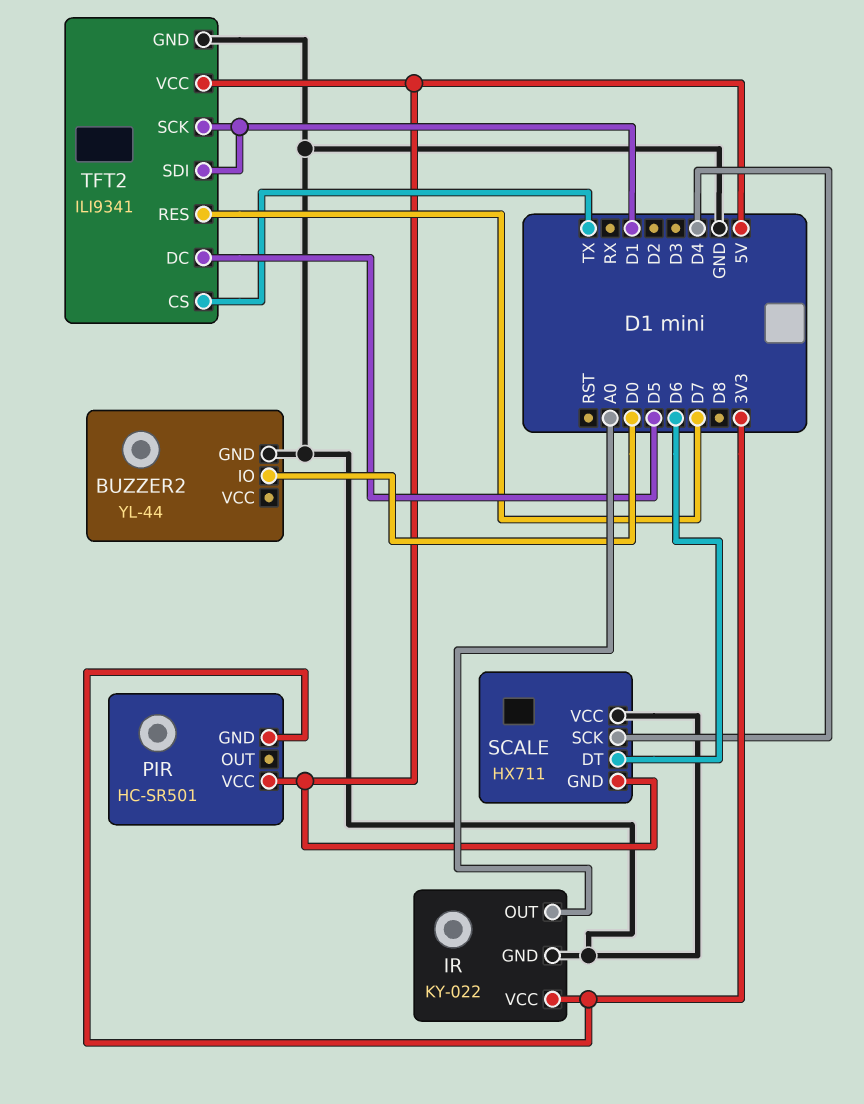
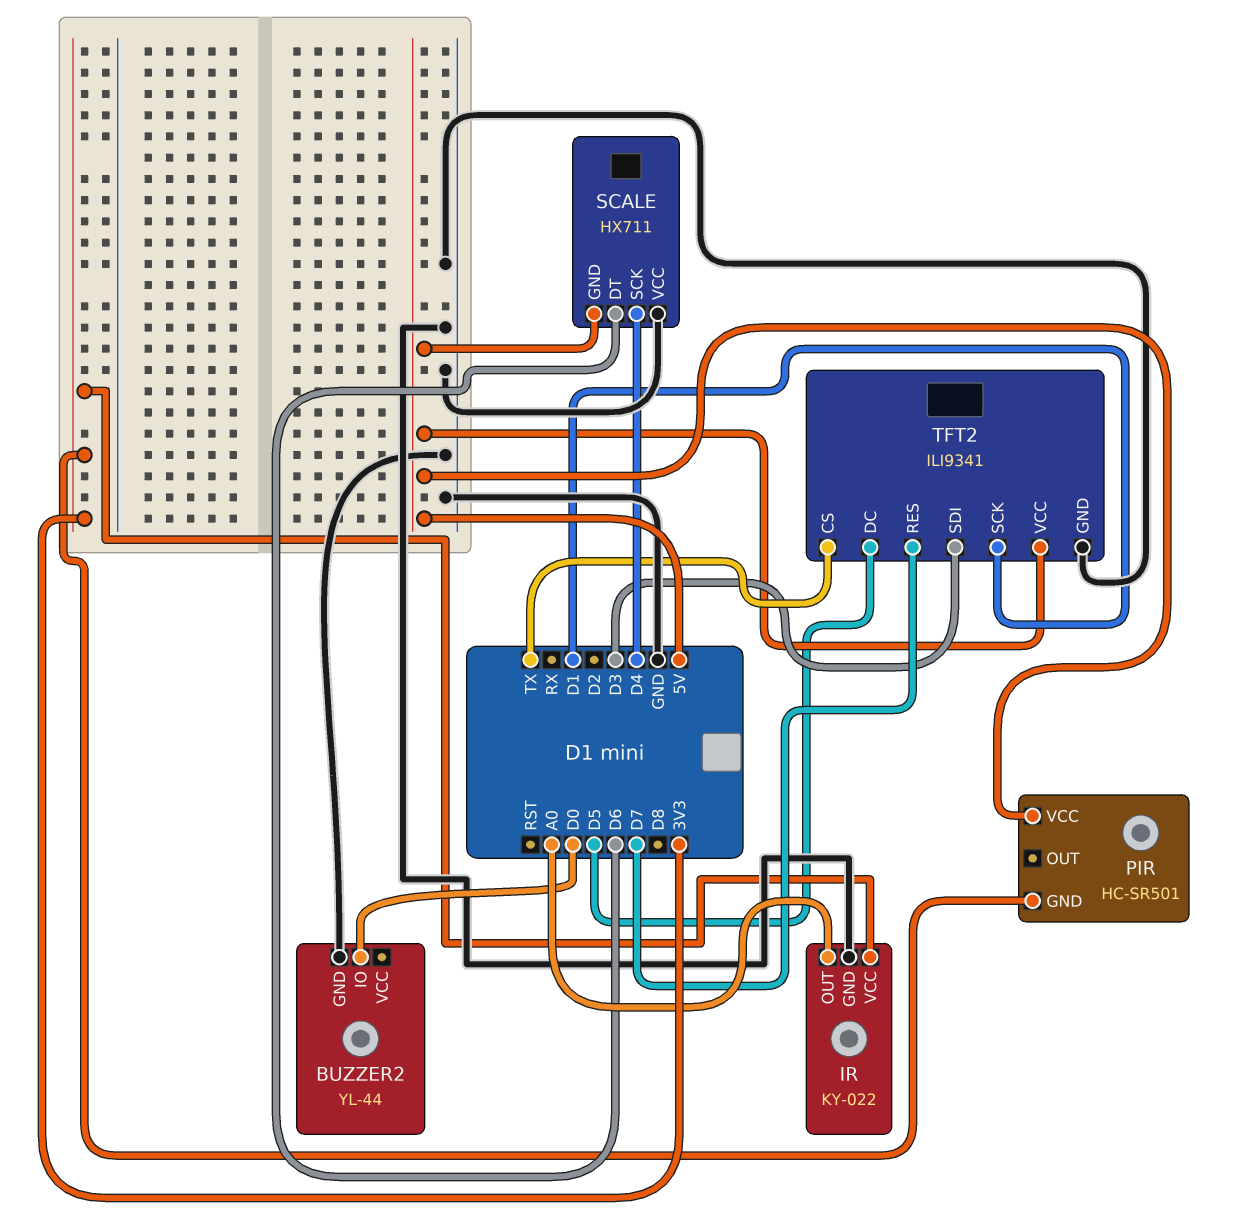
TFT2 pin SDI: D1 -> D3

